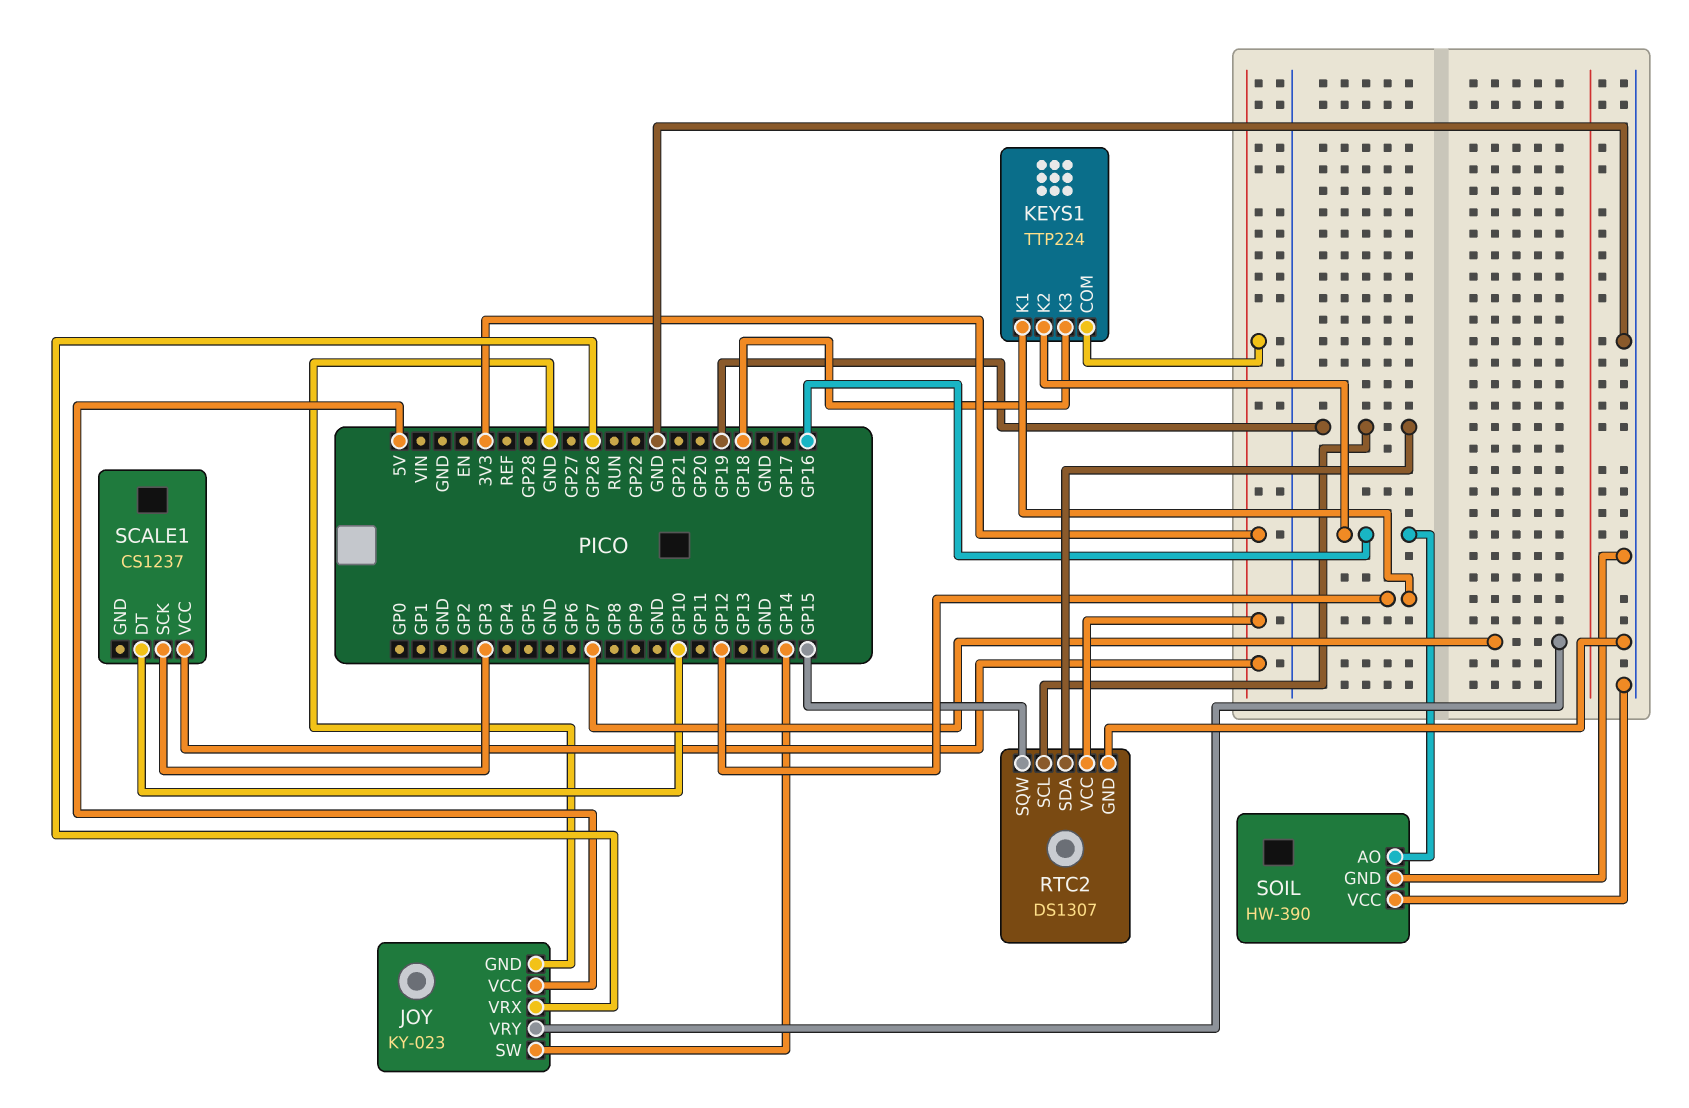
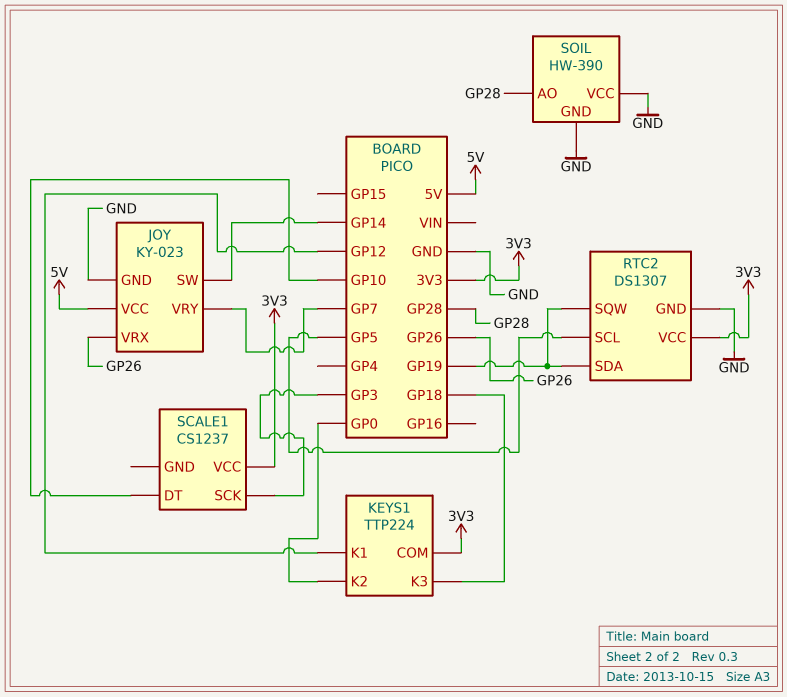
KEYS1 pin K2: GP16 -> GP0
RTC2 pin SCL: GP19 -> GP5
RTC2 pin SQW: GP15 -> GP19
SOIL pin AO: GP16 -> GP28

